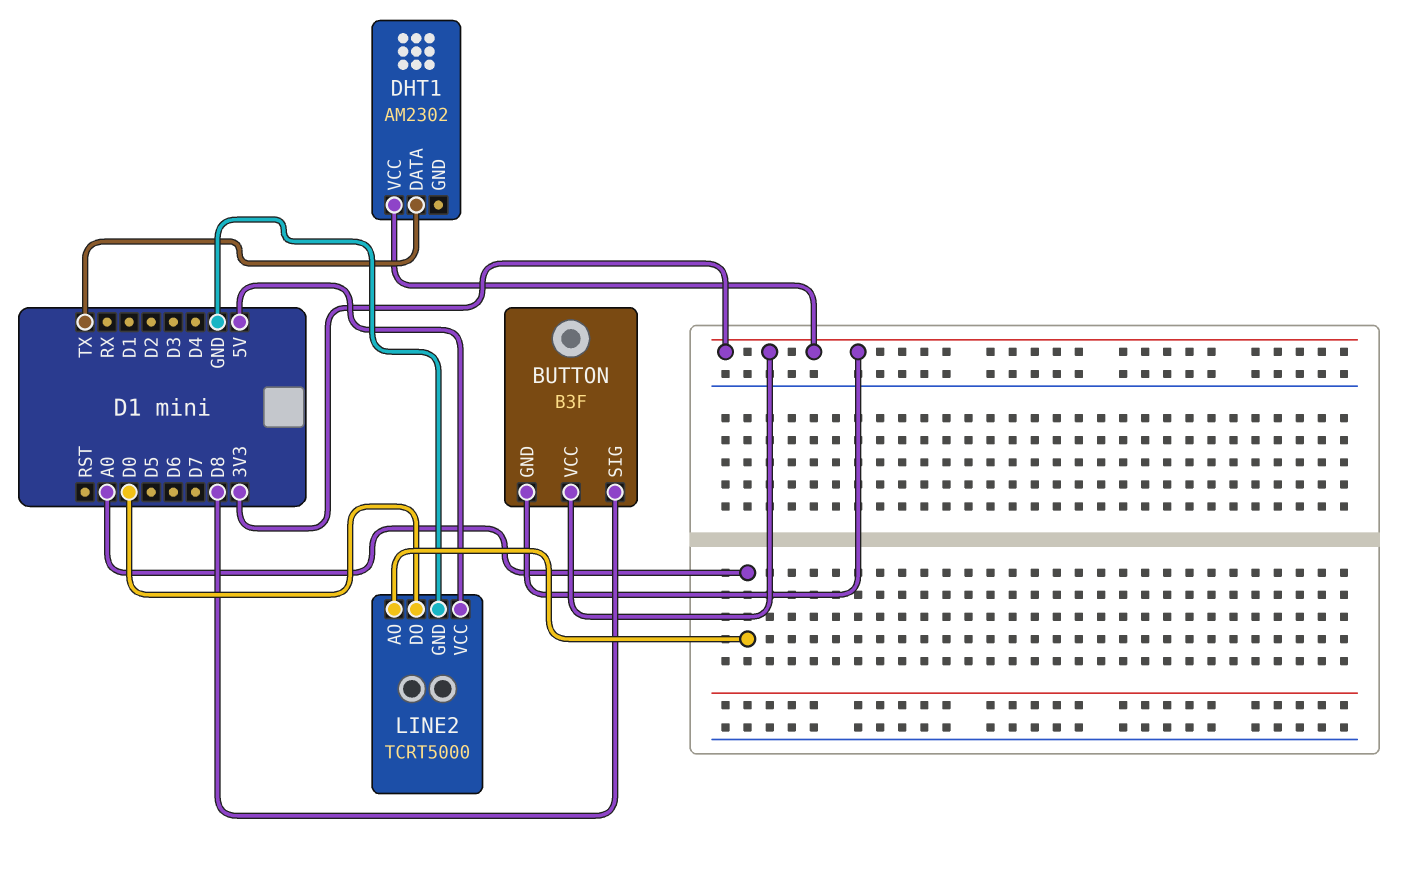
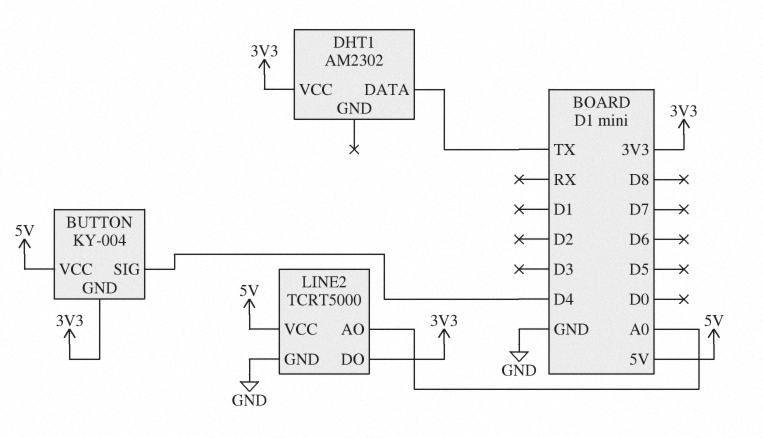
BUTTON: B3F -> KY-004
BUTTON pin SIG: D8 -> D4
BUTTON pin VCC: 3V3 -> 5V
LINE2 pin DO: D0 -> 3V3

